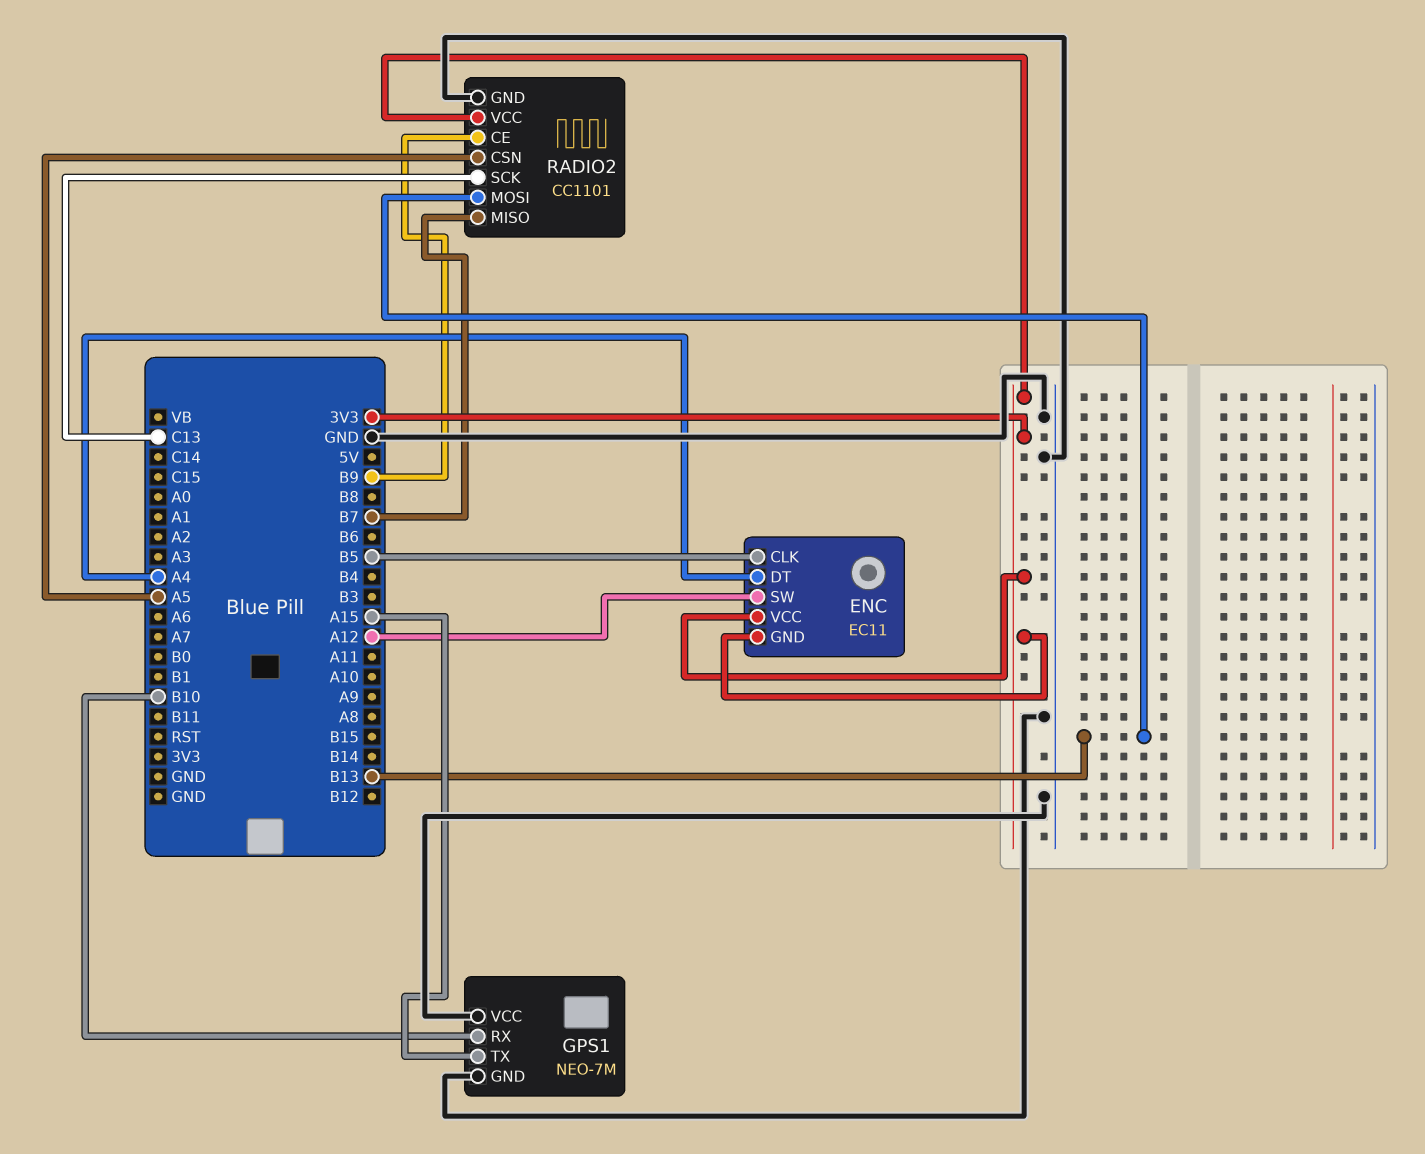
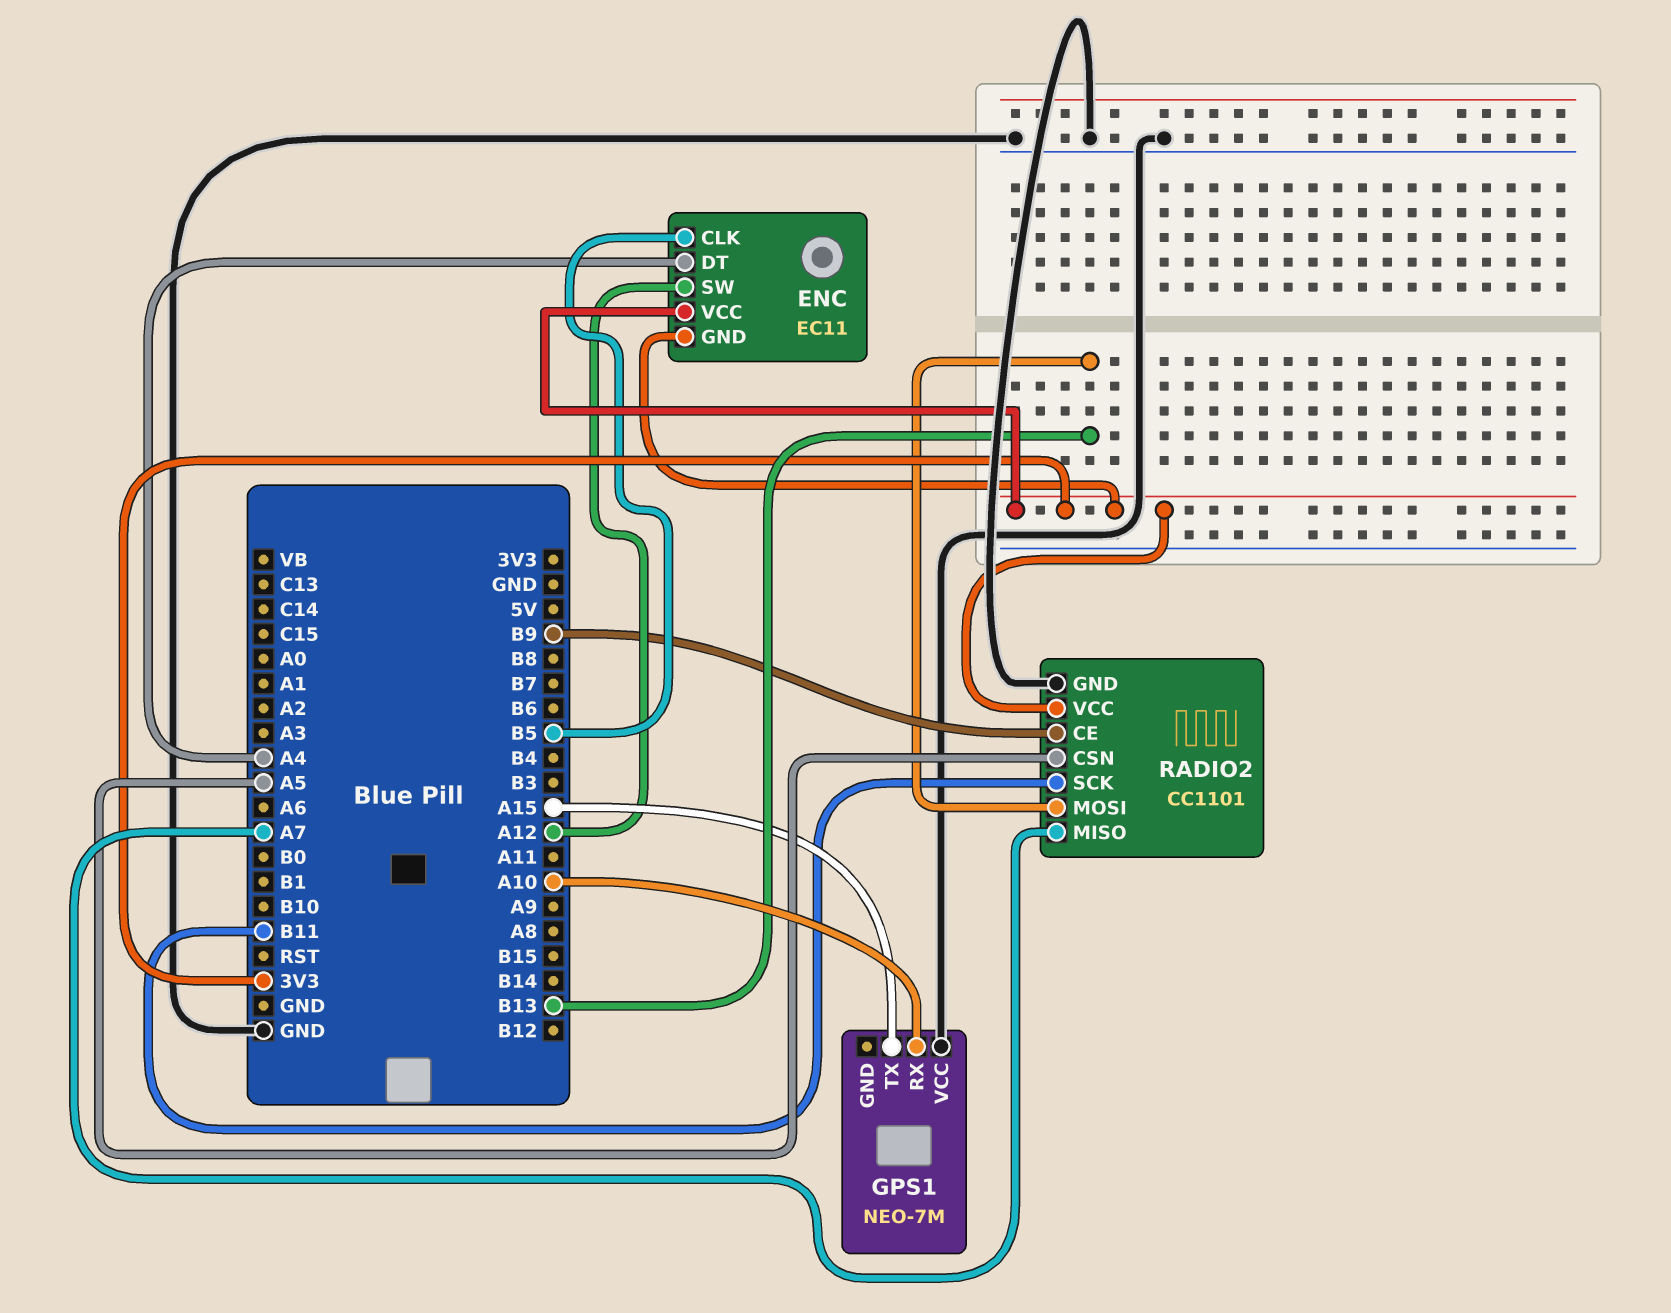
GPS1 pin GND: GND -> none
GPS1 pin RX: B10 -> A10
RADIO2 pin MISO: B7 -> A7
RADIO2 pin SCK: C13 -> B11

